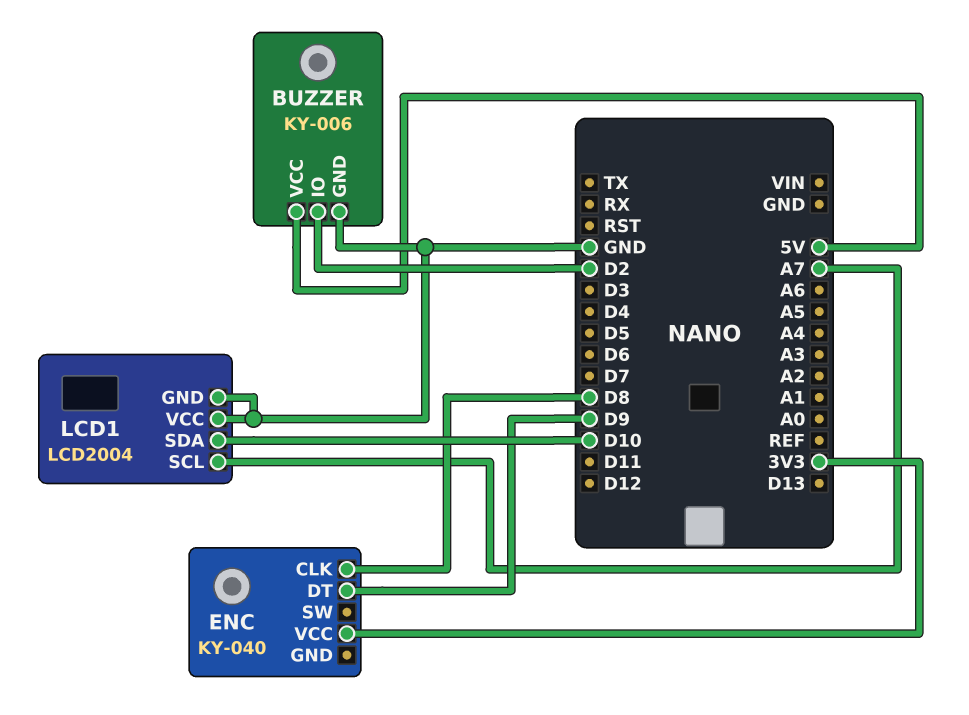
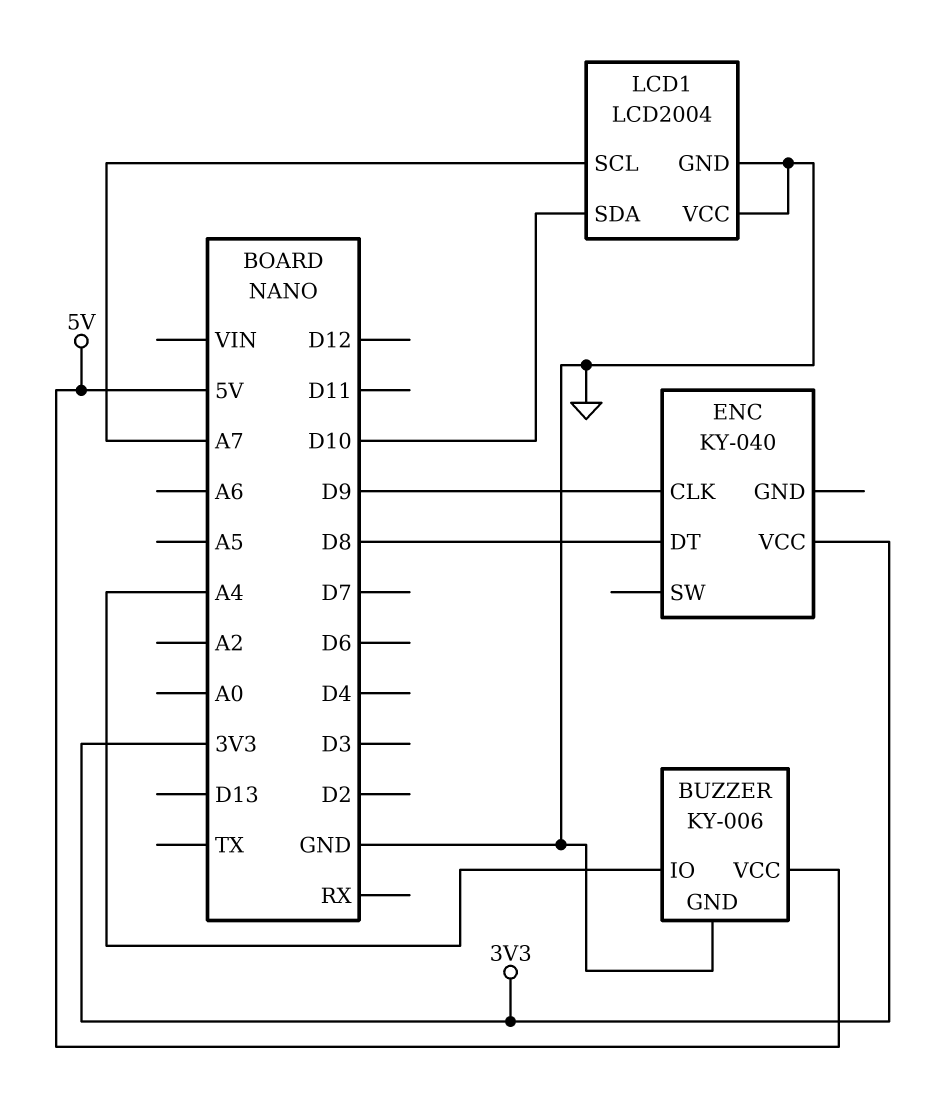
BUZZER pin IO: D2 -> A4
ENC pin CLK: D8 -> D9
ENC pin DT: D9 -> D8

